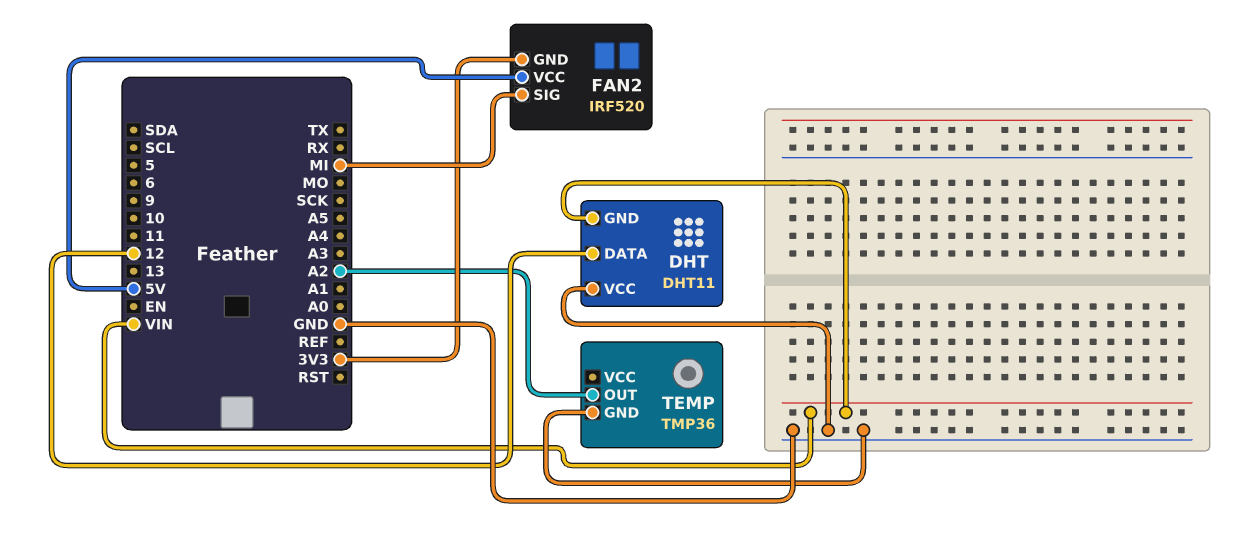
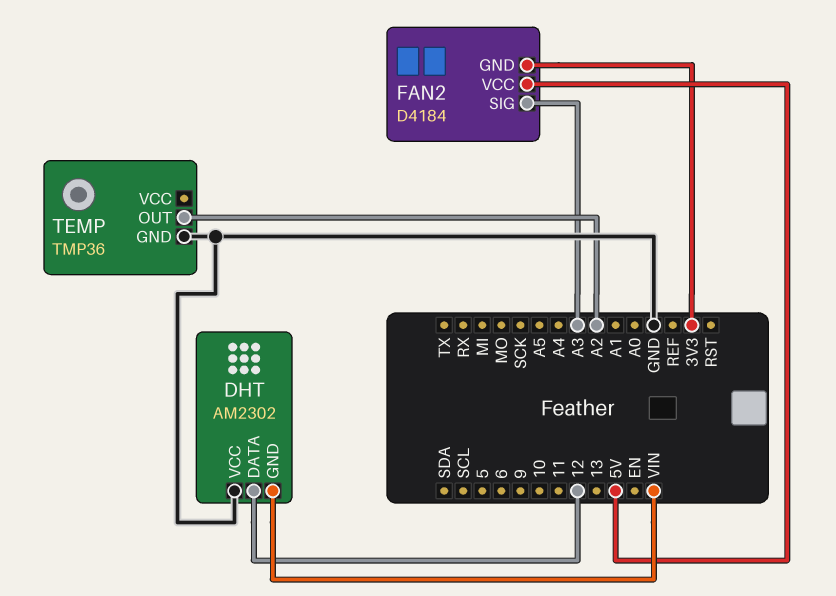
DHT: DHT11 -> AM2302
FAN2: IRF520 -> D4184
FAN2 pin SIG: MI -> A3

